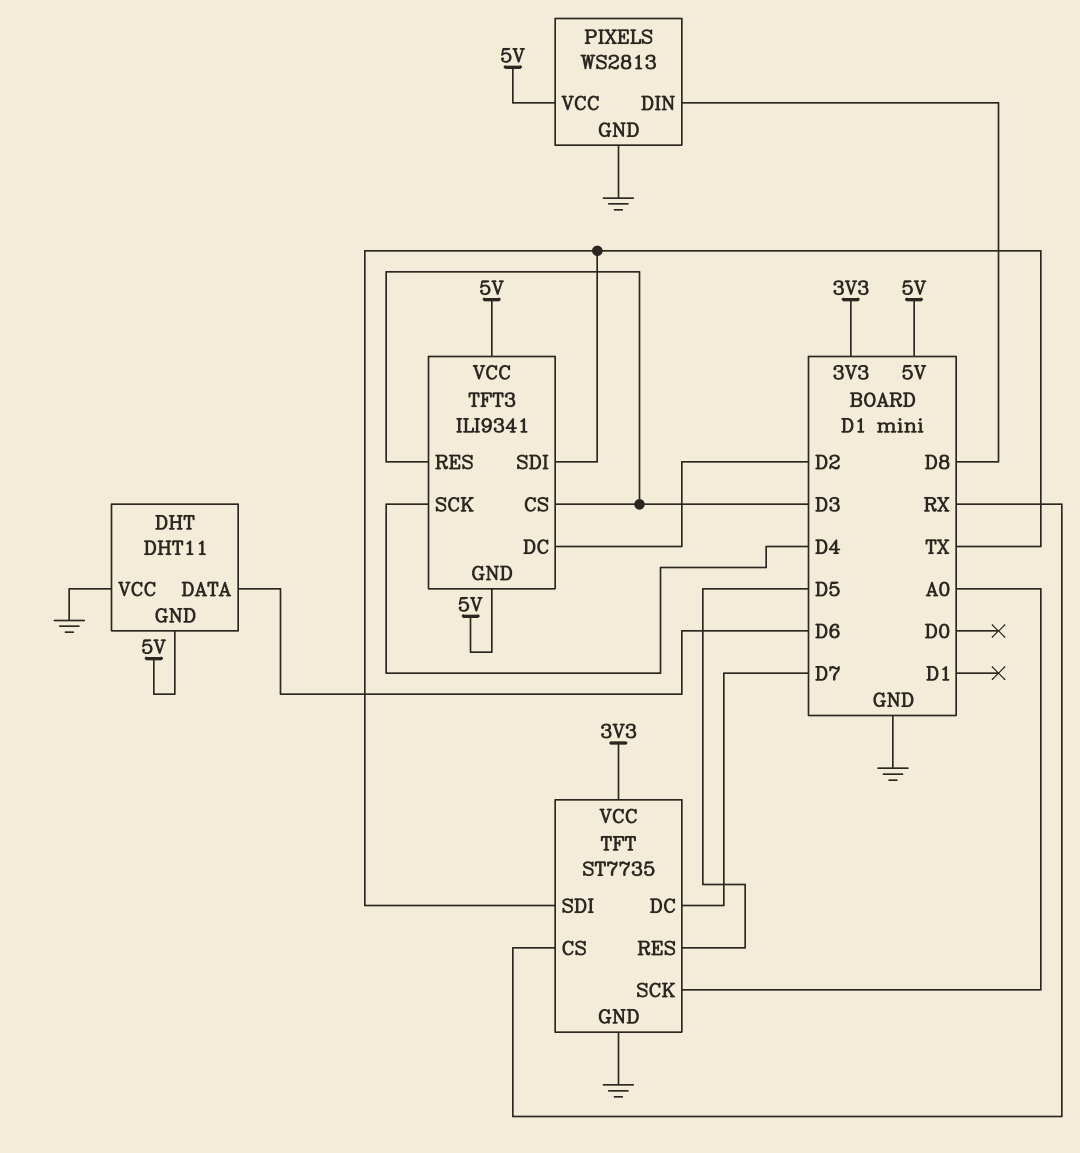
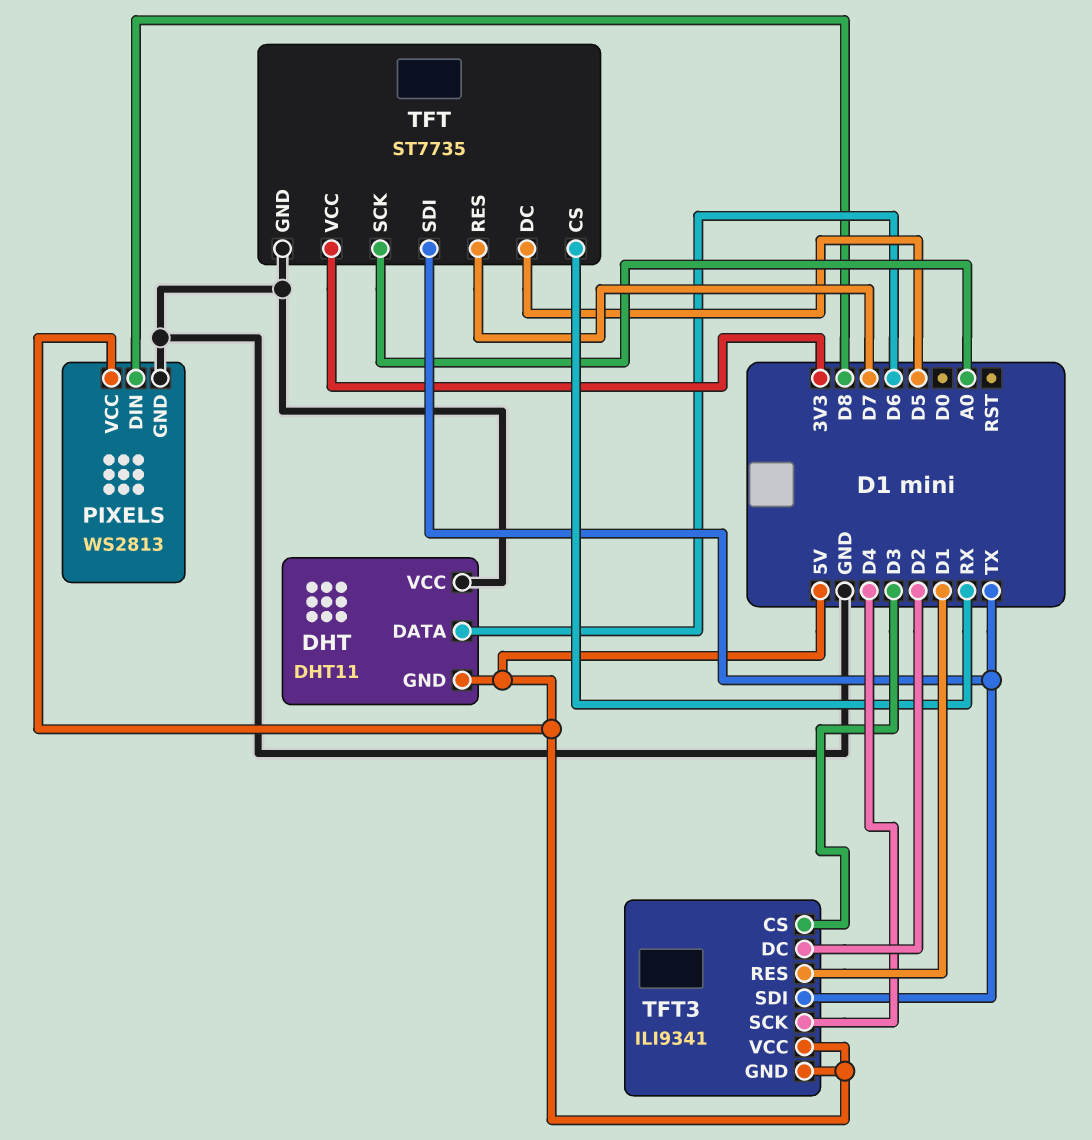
TFT pin DC: D7 -> D5
TFT pin RES: D5 -> D7
TFT3 pin RES: D3 -> D1

